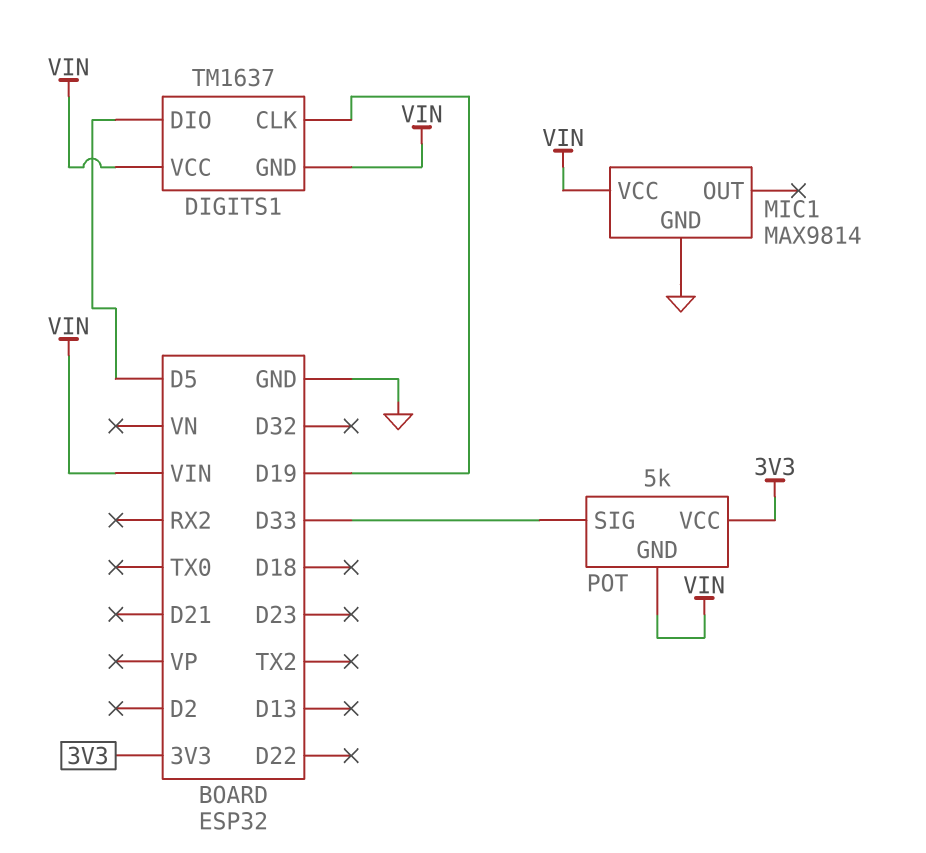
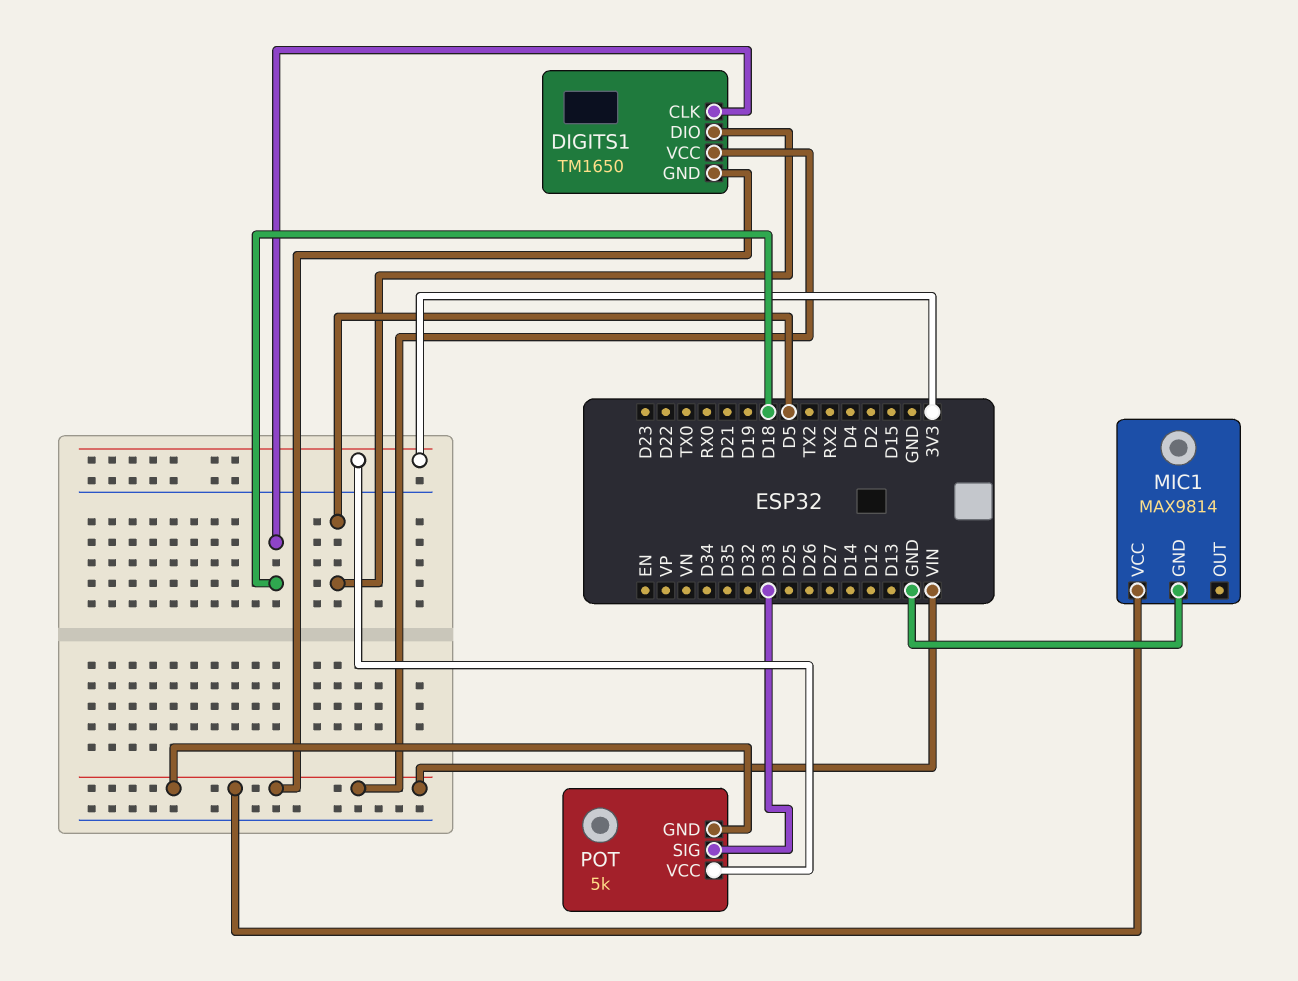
DIGITS1: TM1637 -> TM1650
DIGITS1 pin CLK: D19 -> D18

